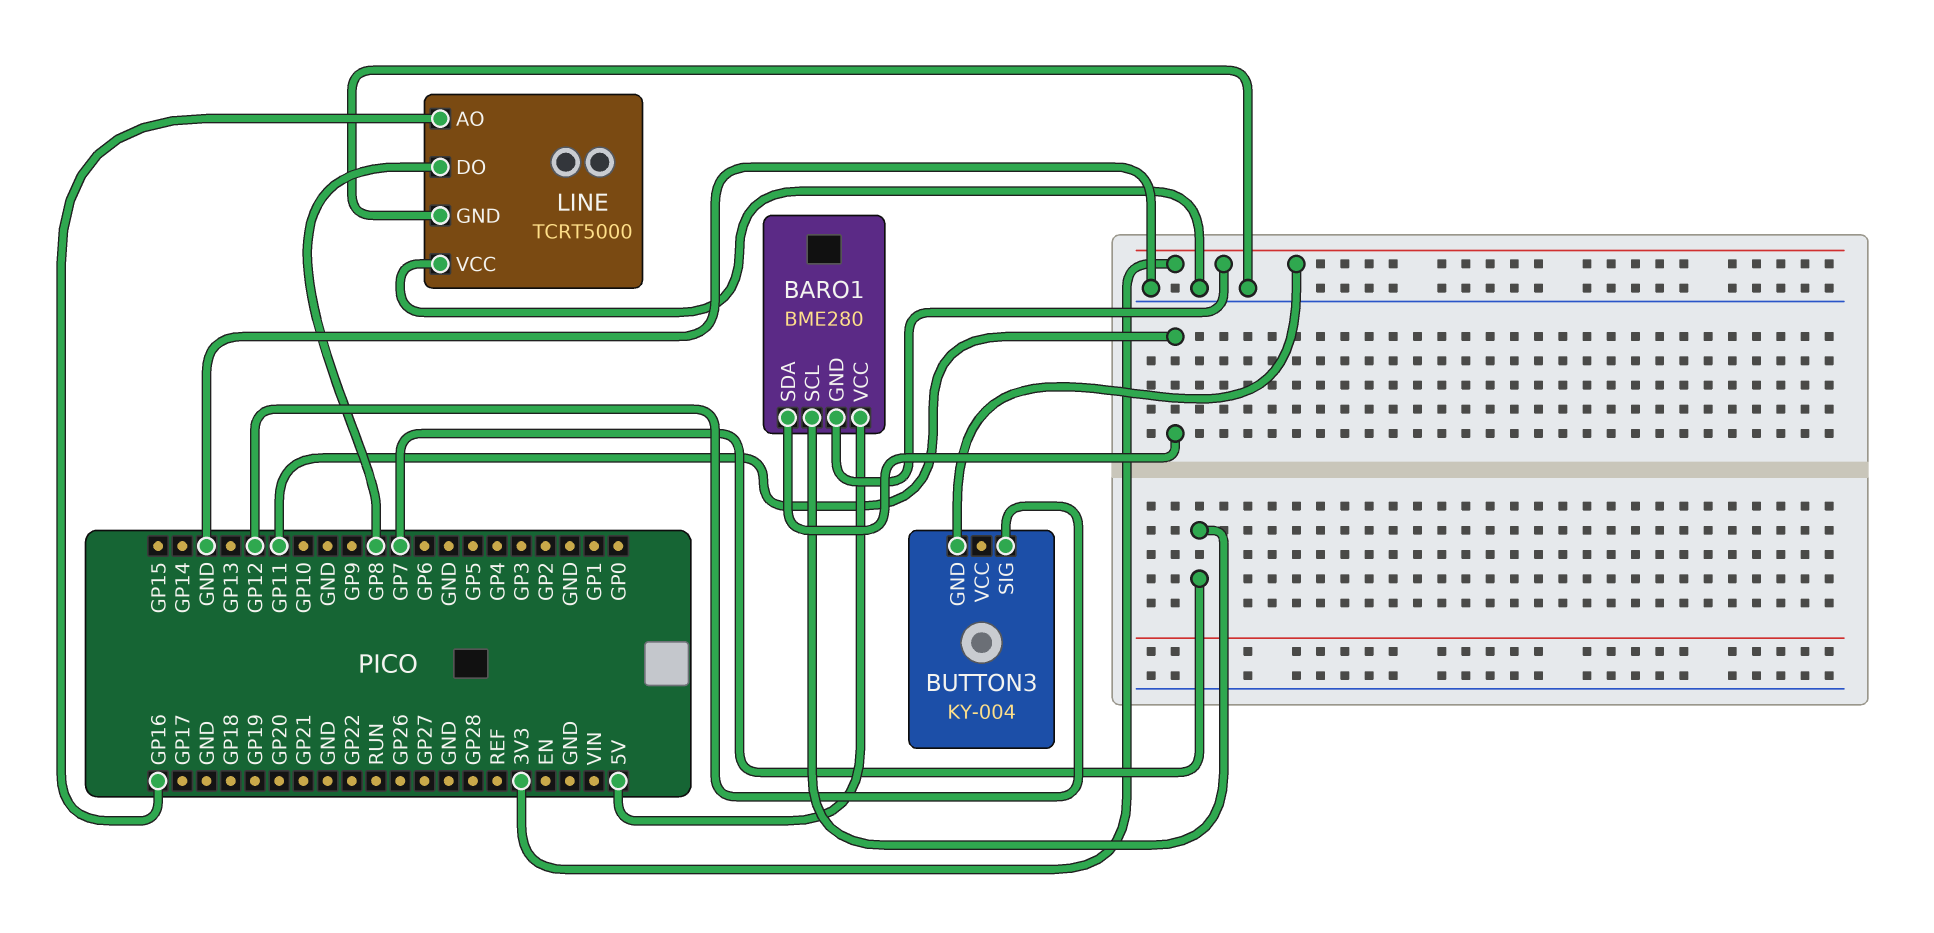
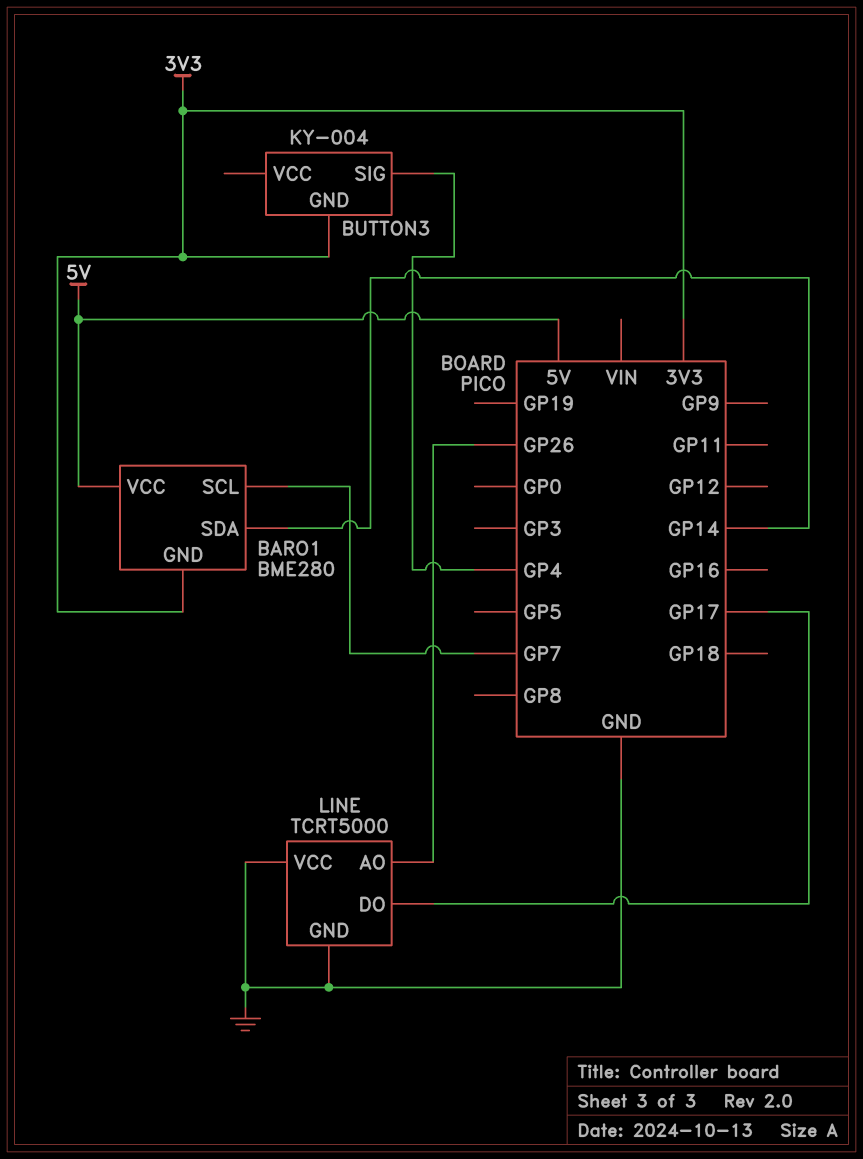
BARO1 pin SDA: GP11 -> GP14
BUTTON3 pin SIG: GP12 -> GP4
LINE pin AO: GP16 -> GP26
LINE pin DO: GP8 -> GP17

